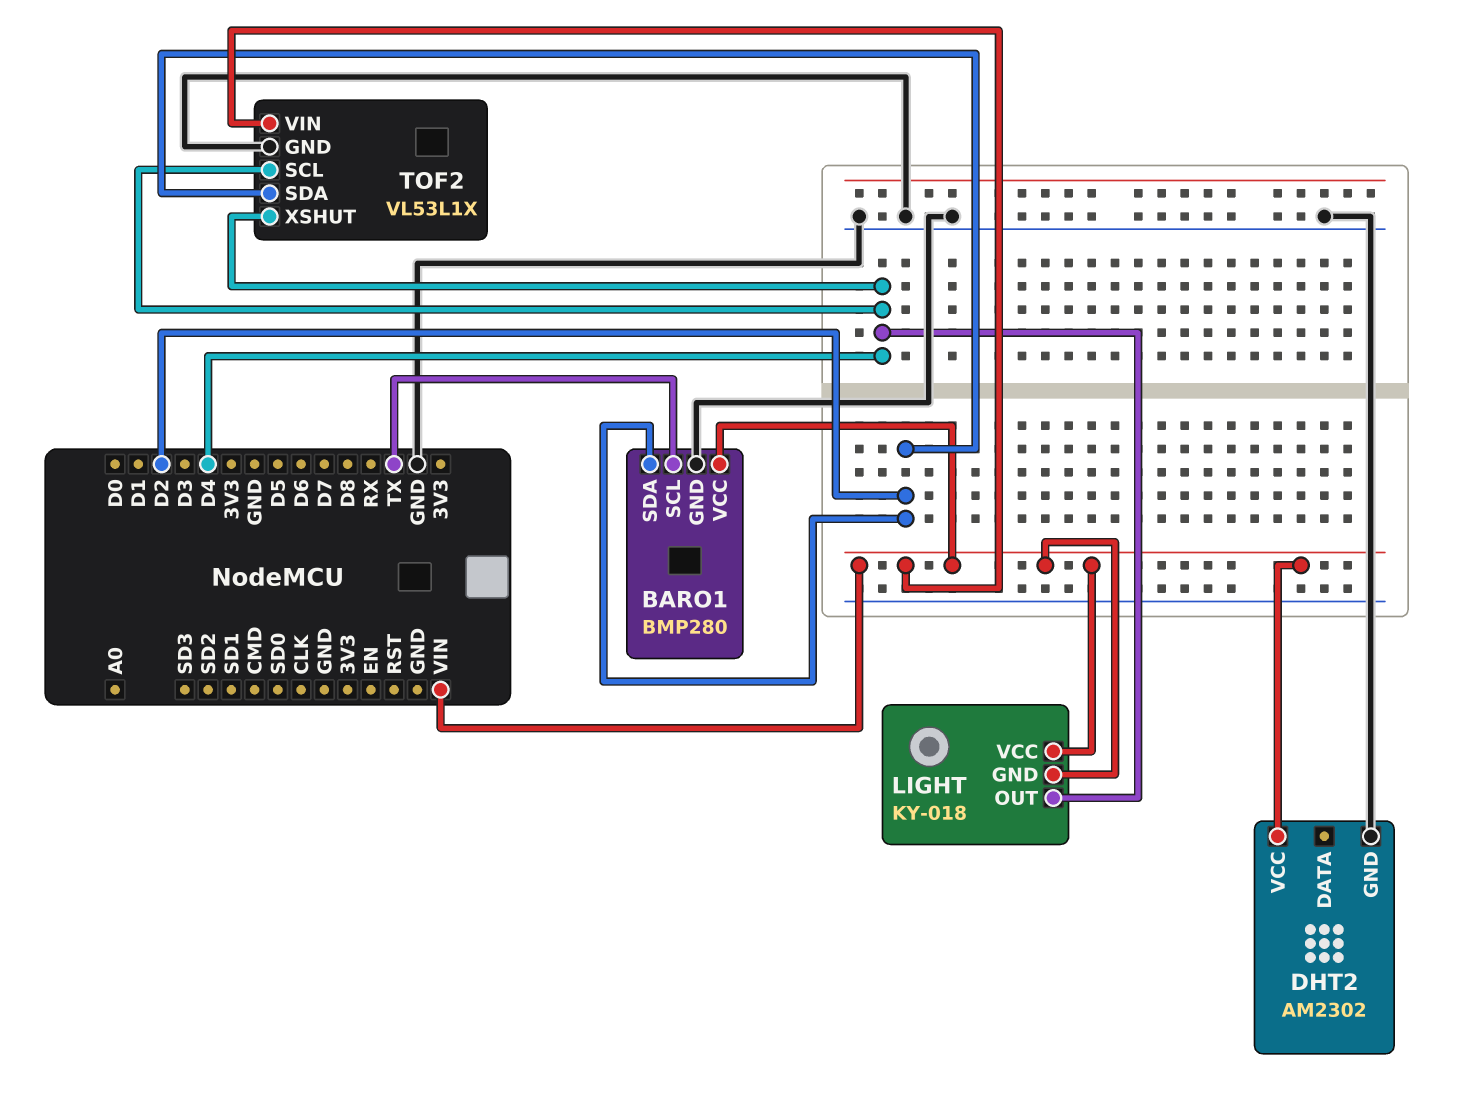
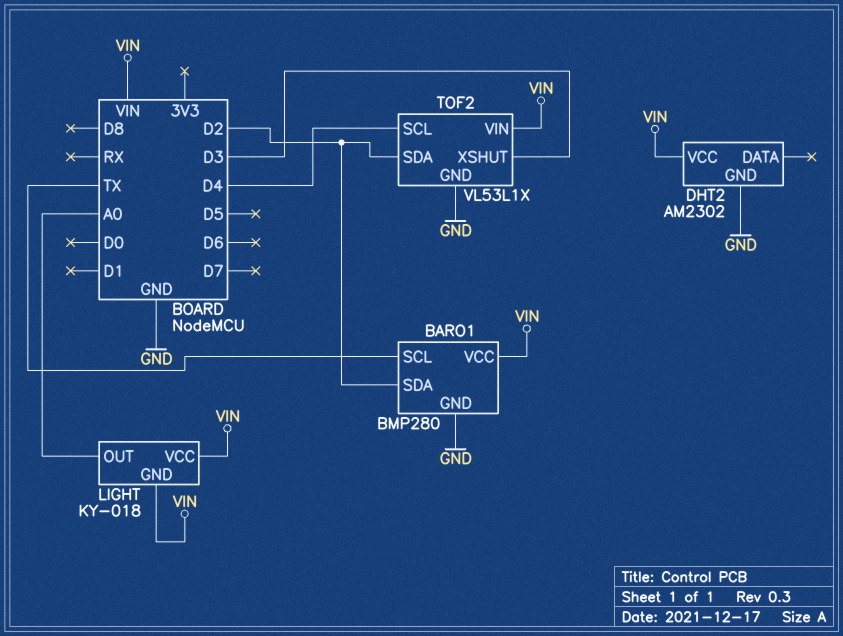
LIGHT pin OUT: D4 -> A0
TOF2 pin XSHUT: D4 -> D3

